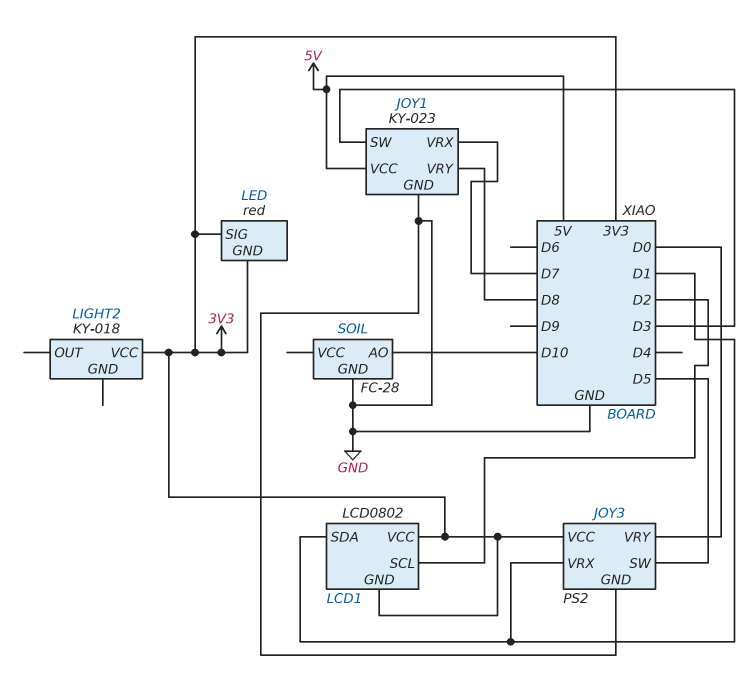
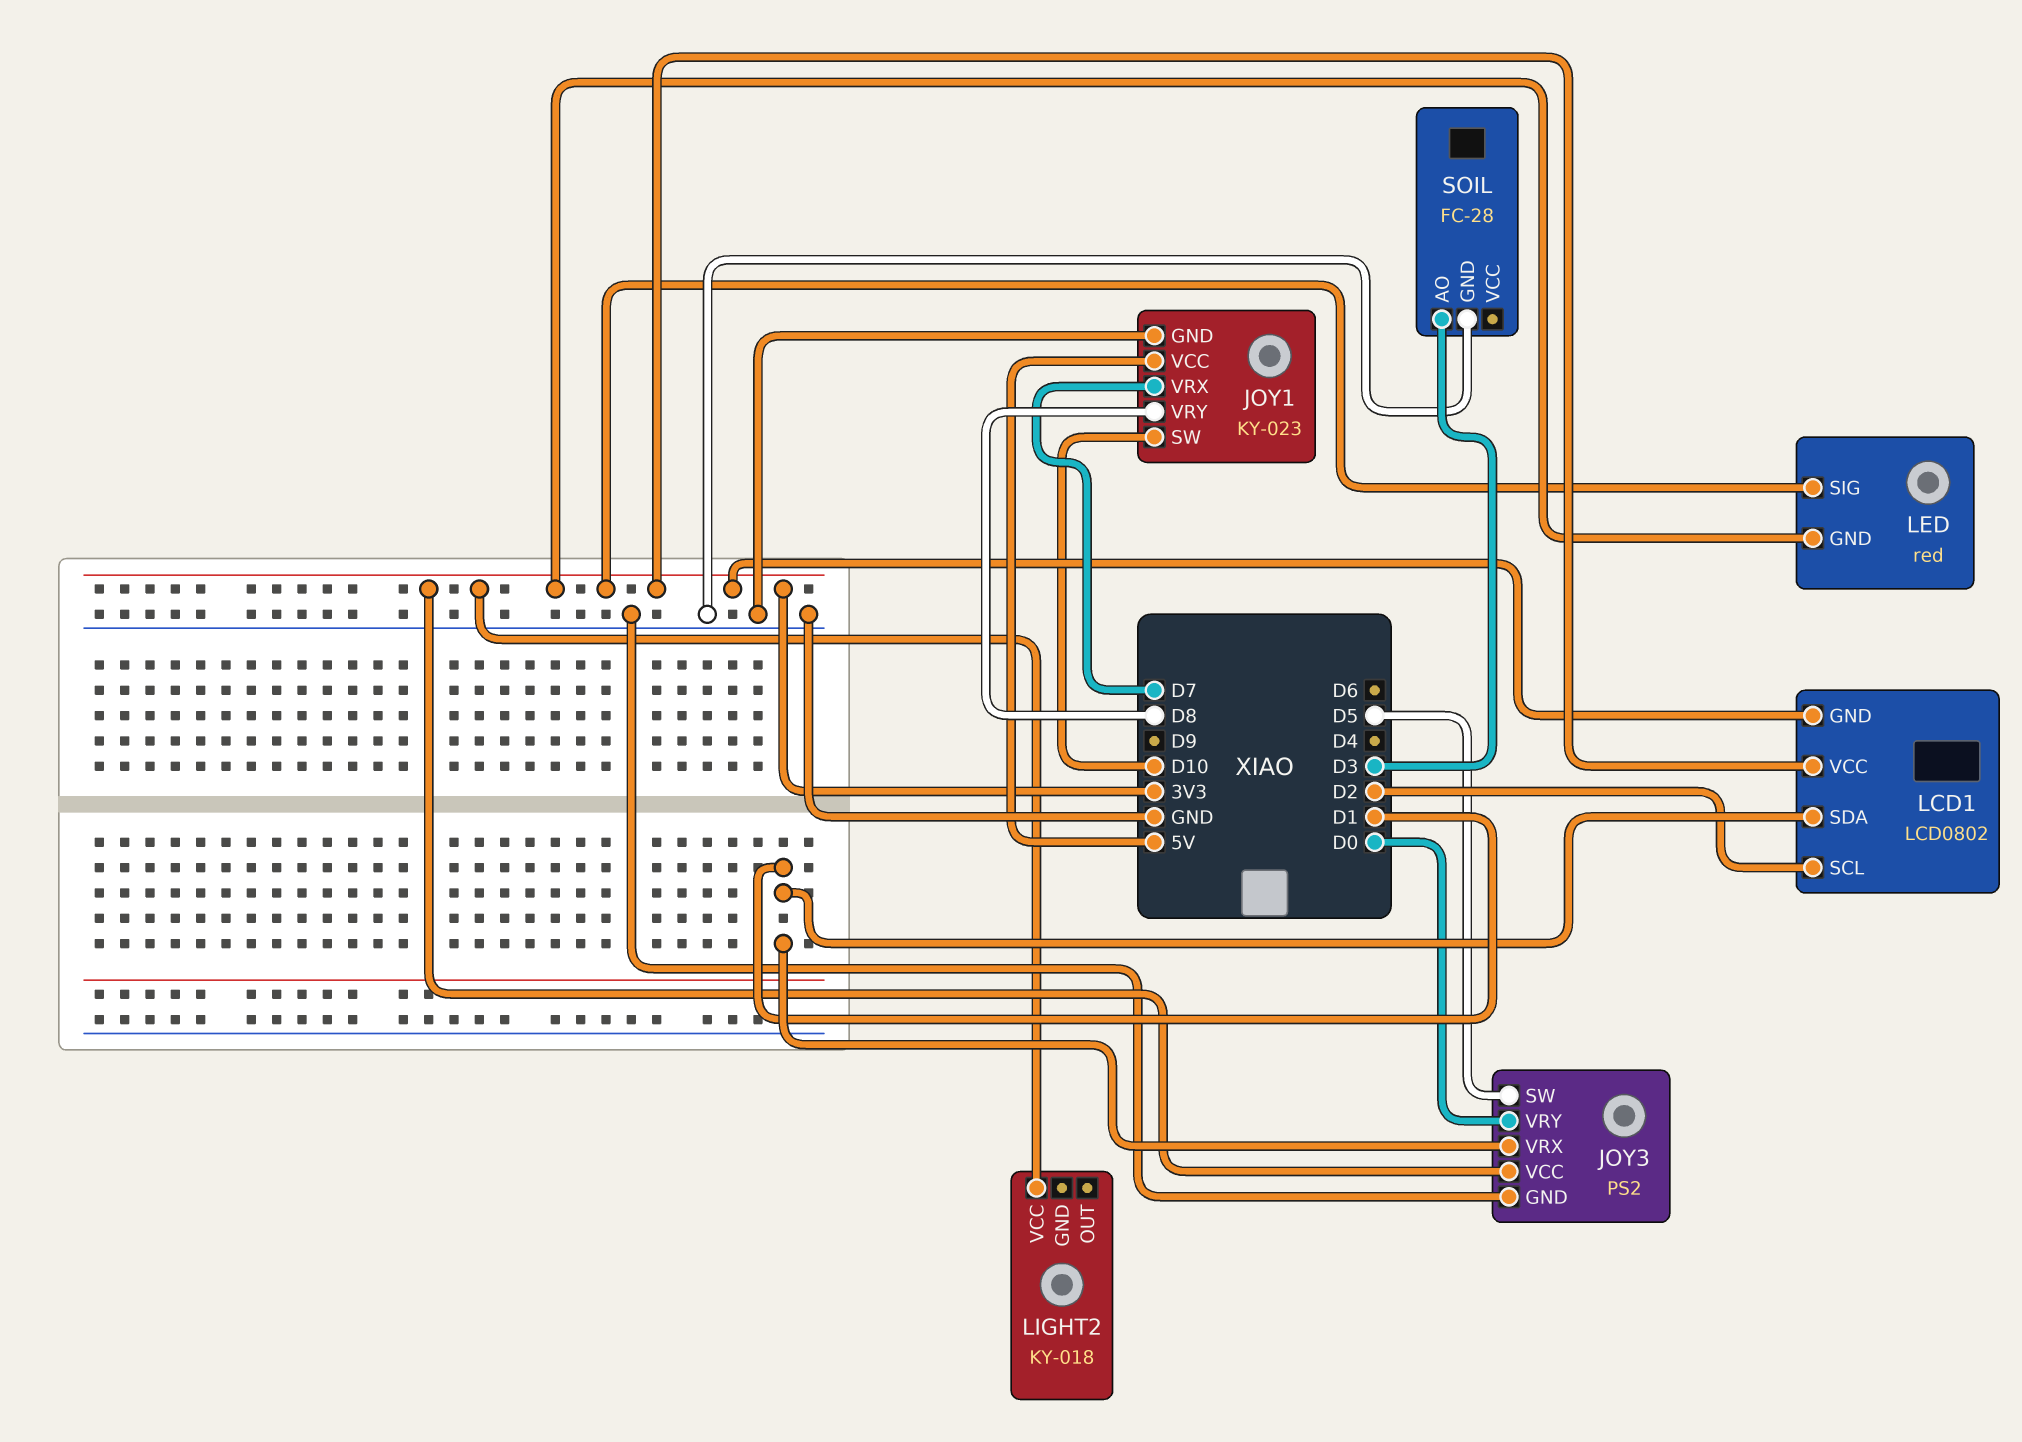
JOY1 pin SW: D3 -> D10
SOIL pin AO: D10 -> D3

